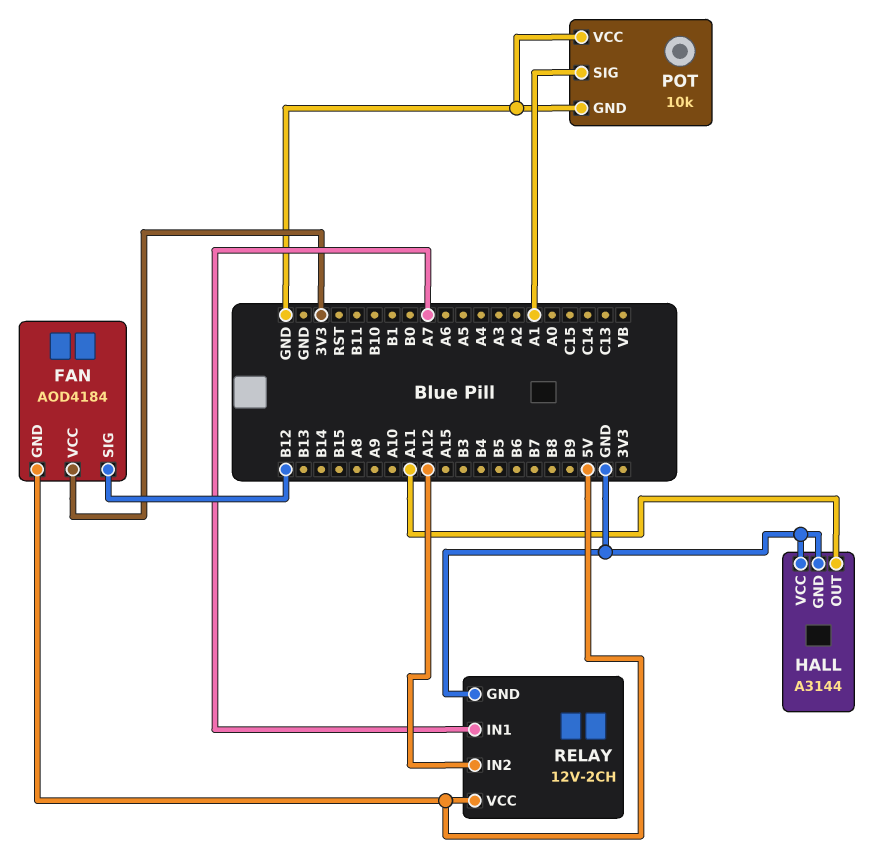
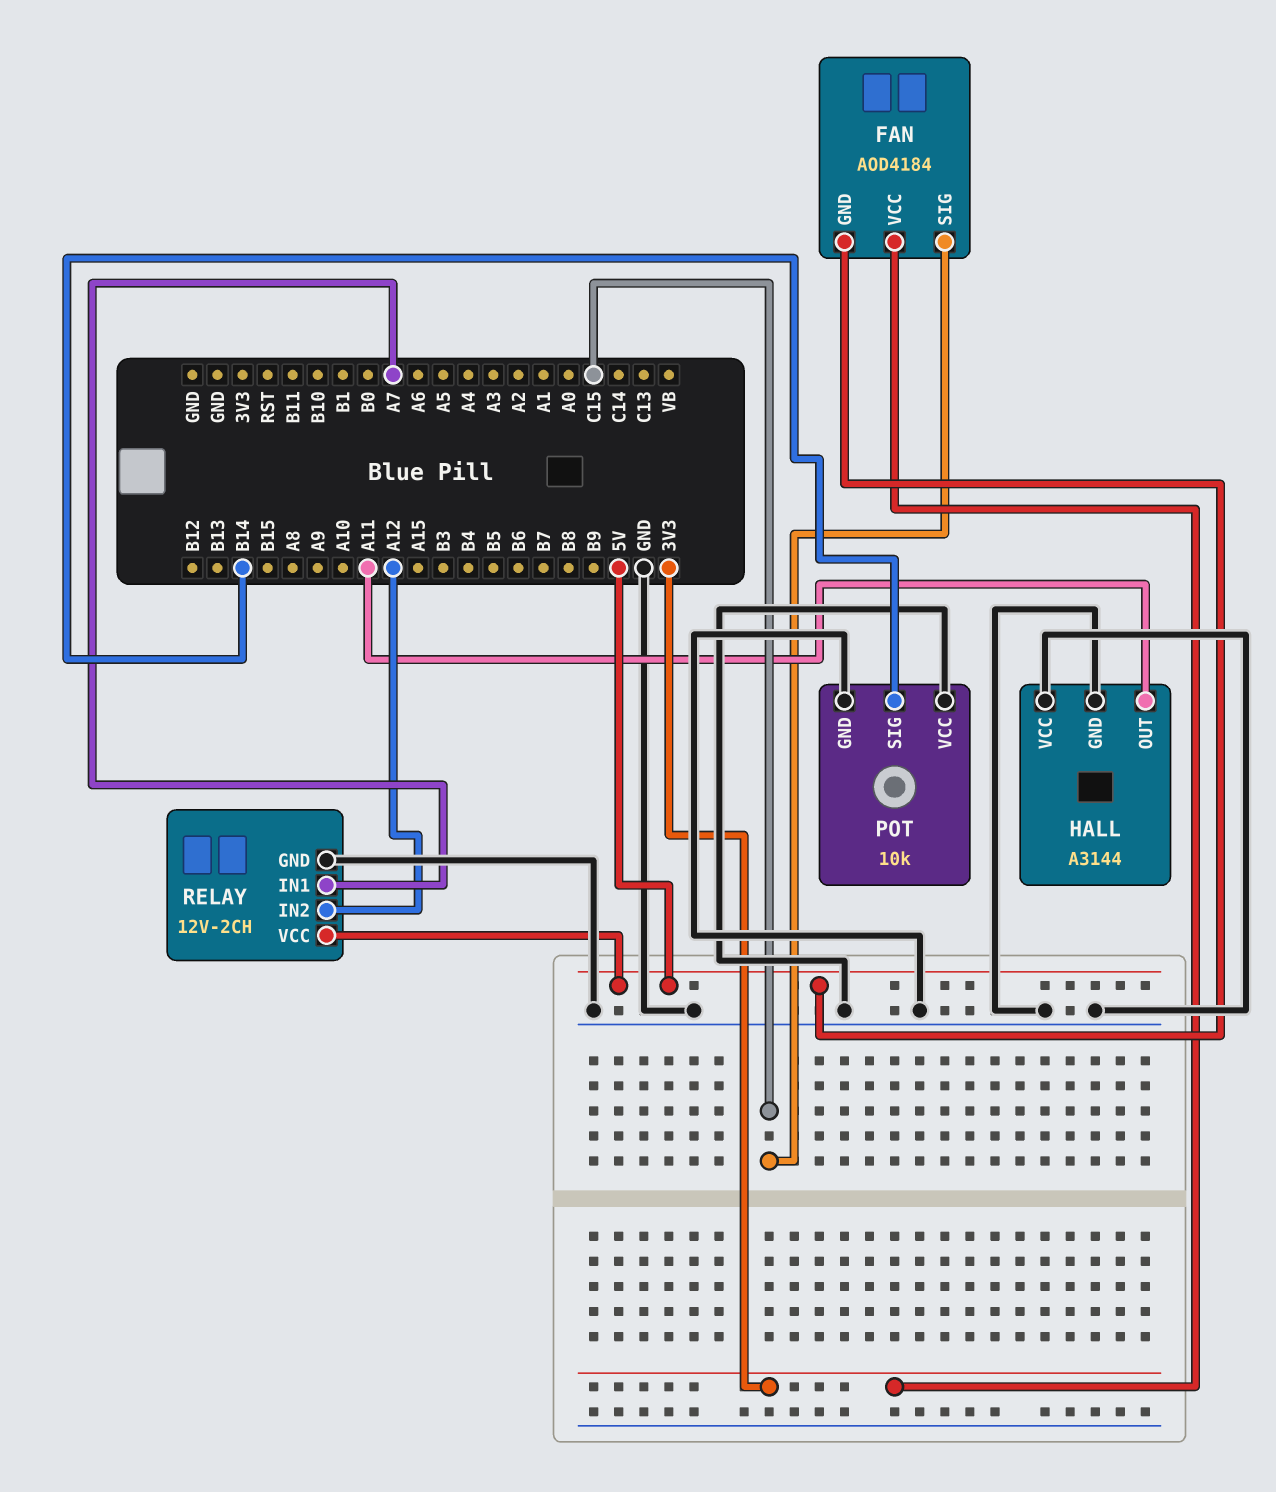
FAN pin SIG: B12 -> C15
POT pin SIG: A1 -> B14

